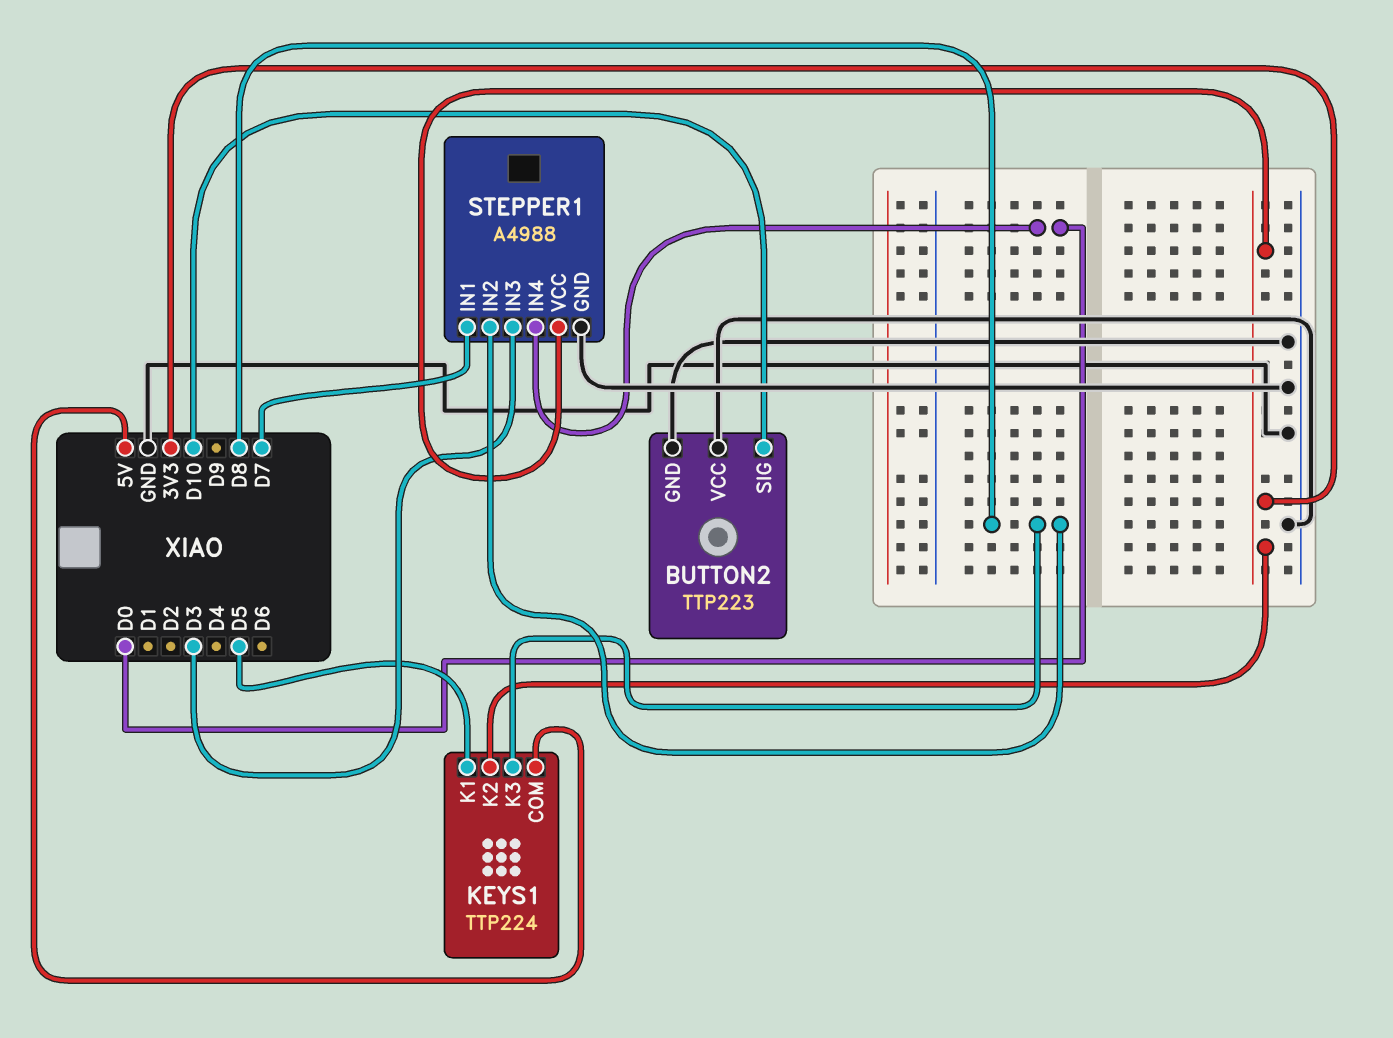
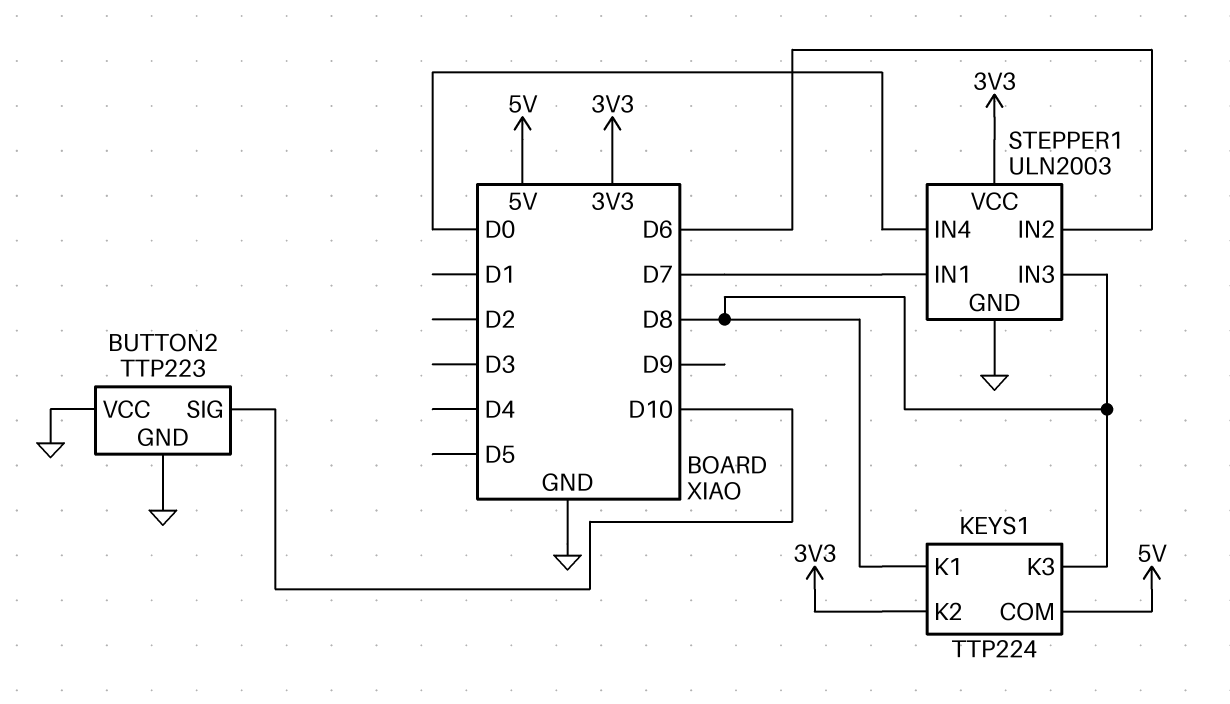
KEYS1 pin K1: D5 -> D8
STEPPER1: A4988 -> ULN2003
STEPPER1 pin IN2: D8 -> D6
STEPPER1 pin IN3: D3 -> D8

